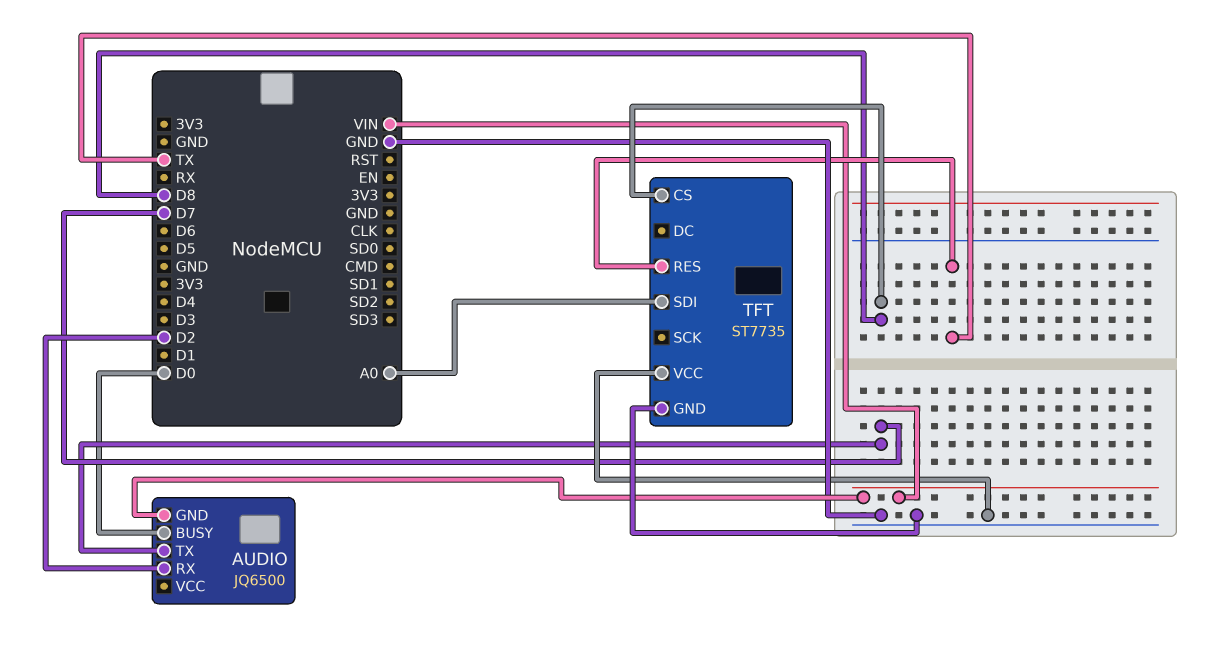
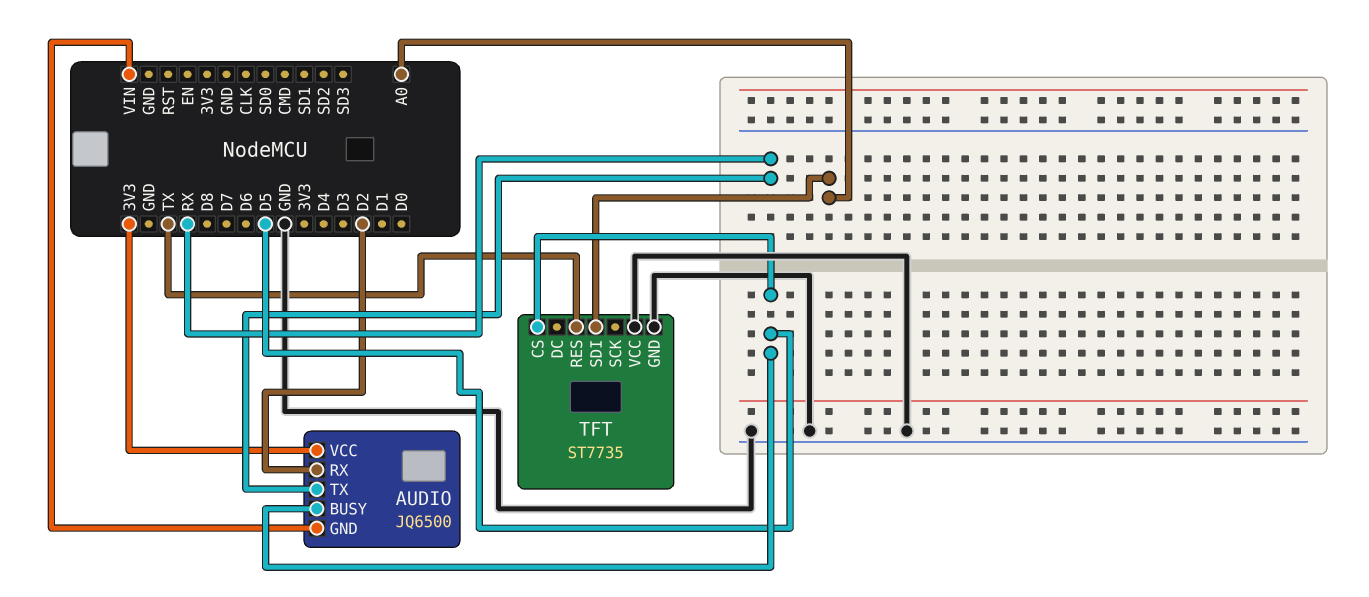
AUDIO pin BUSY: D0 -> D5
AUDIO pin TX: D7 -> RX
AUDIO pin VCC: none -> 3V3
TFT pin CS: D8 -> D5

